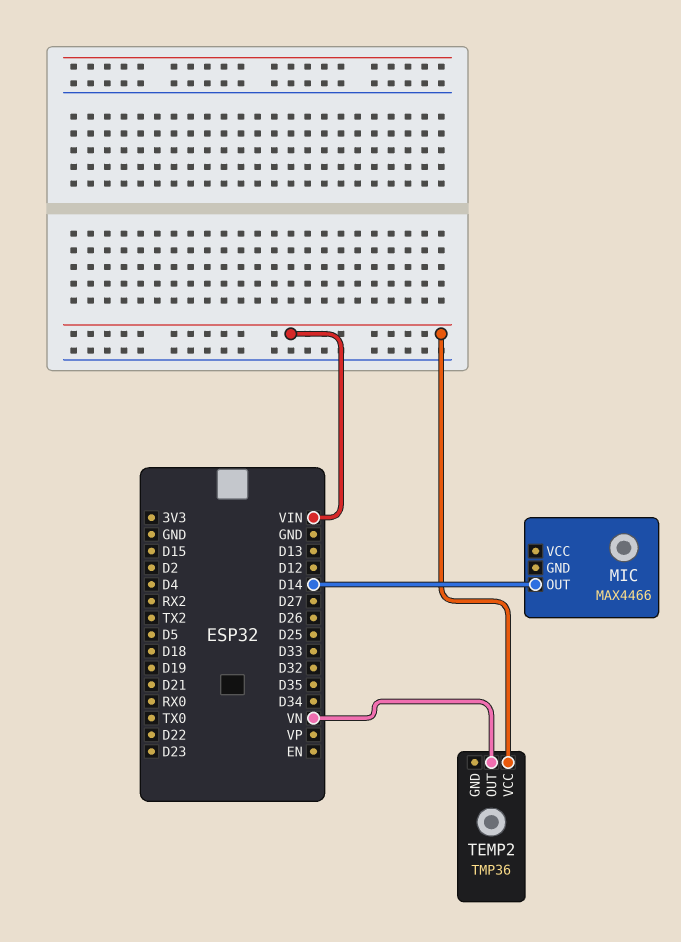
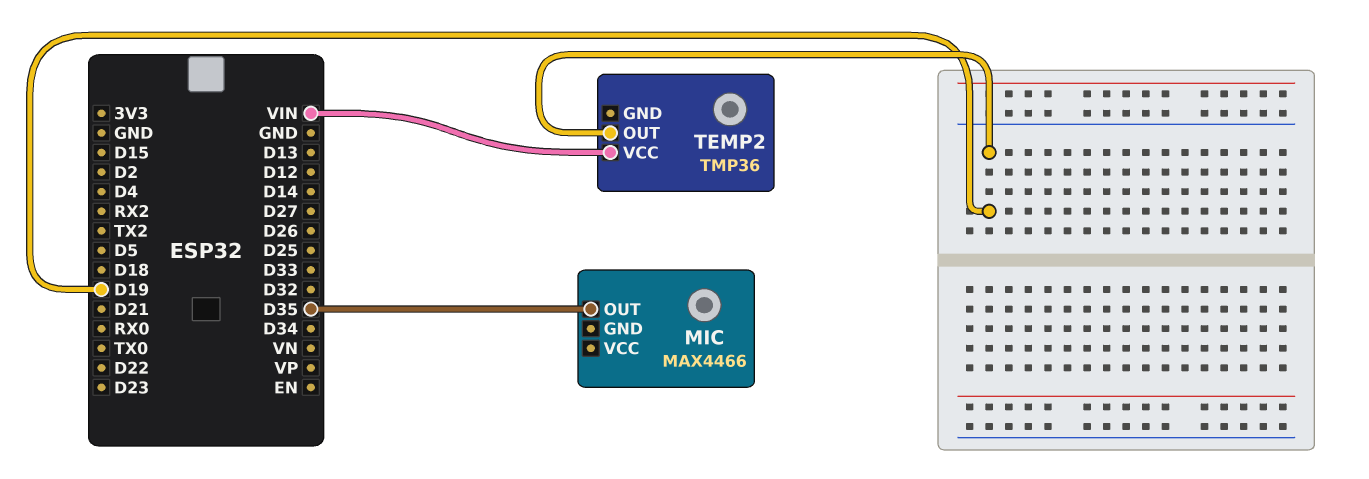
MIC pin OUT: D14 -> D35
TEMP2 pin OUT: VN -> D19

